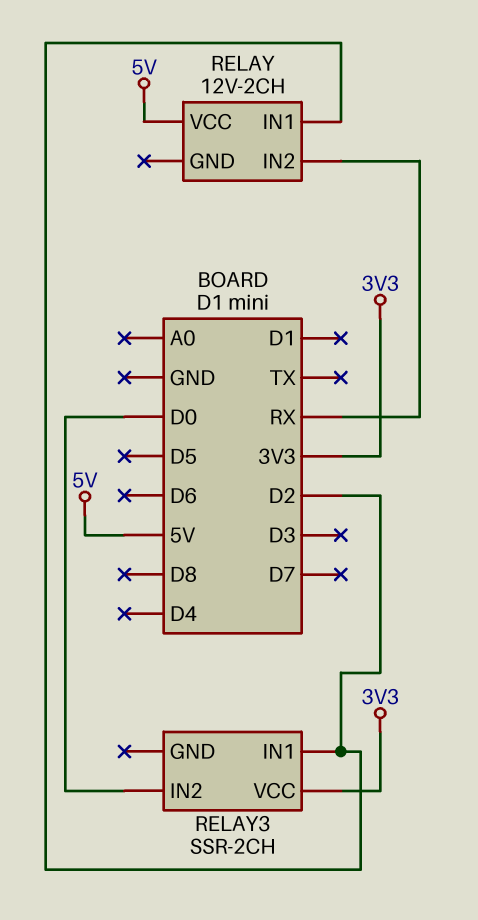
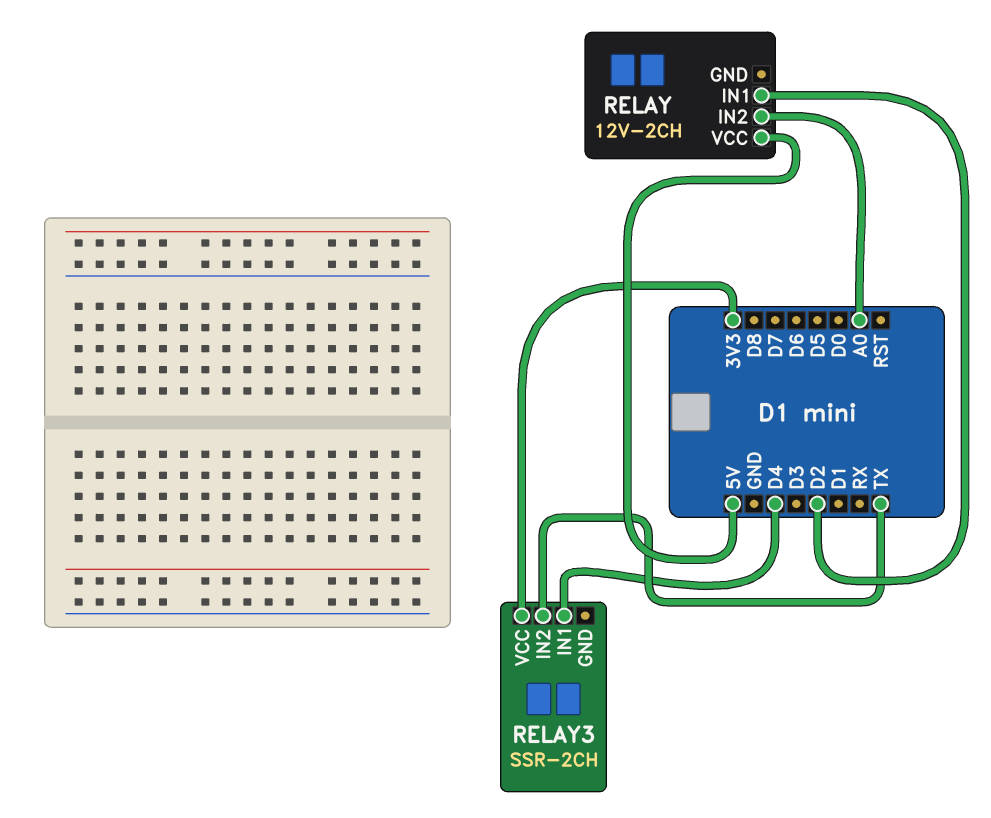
RELAY pin IN2: RX -> A0
RELAY3 pin IN1: D2 -> D4
RELAY3 pin IN2: D0 -> TX

